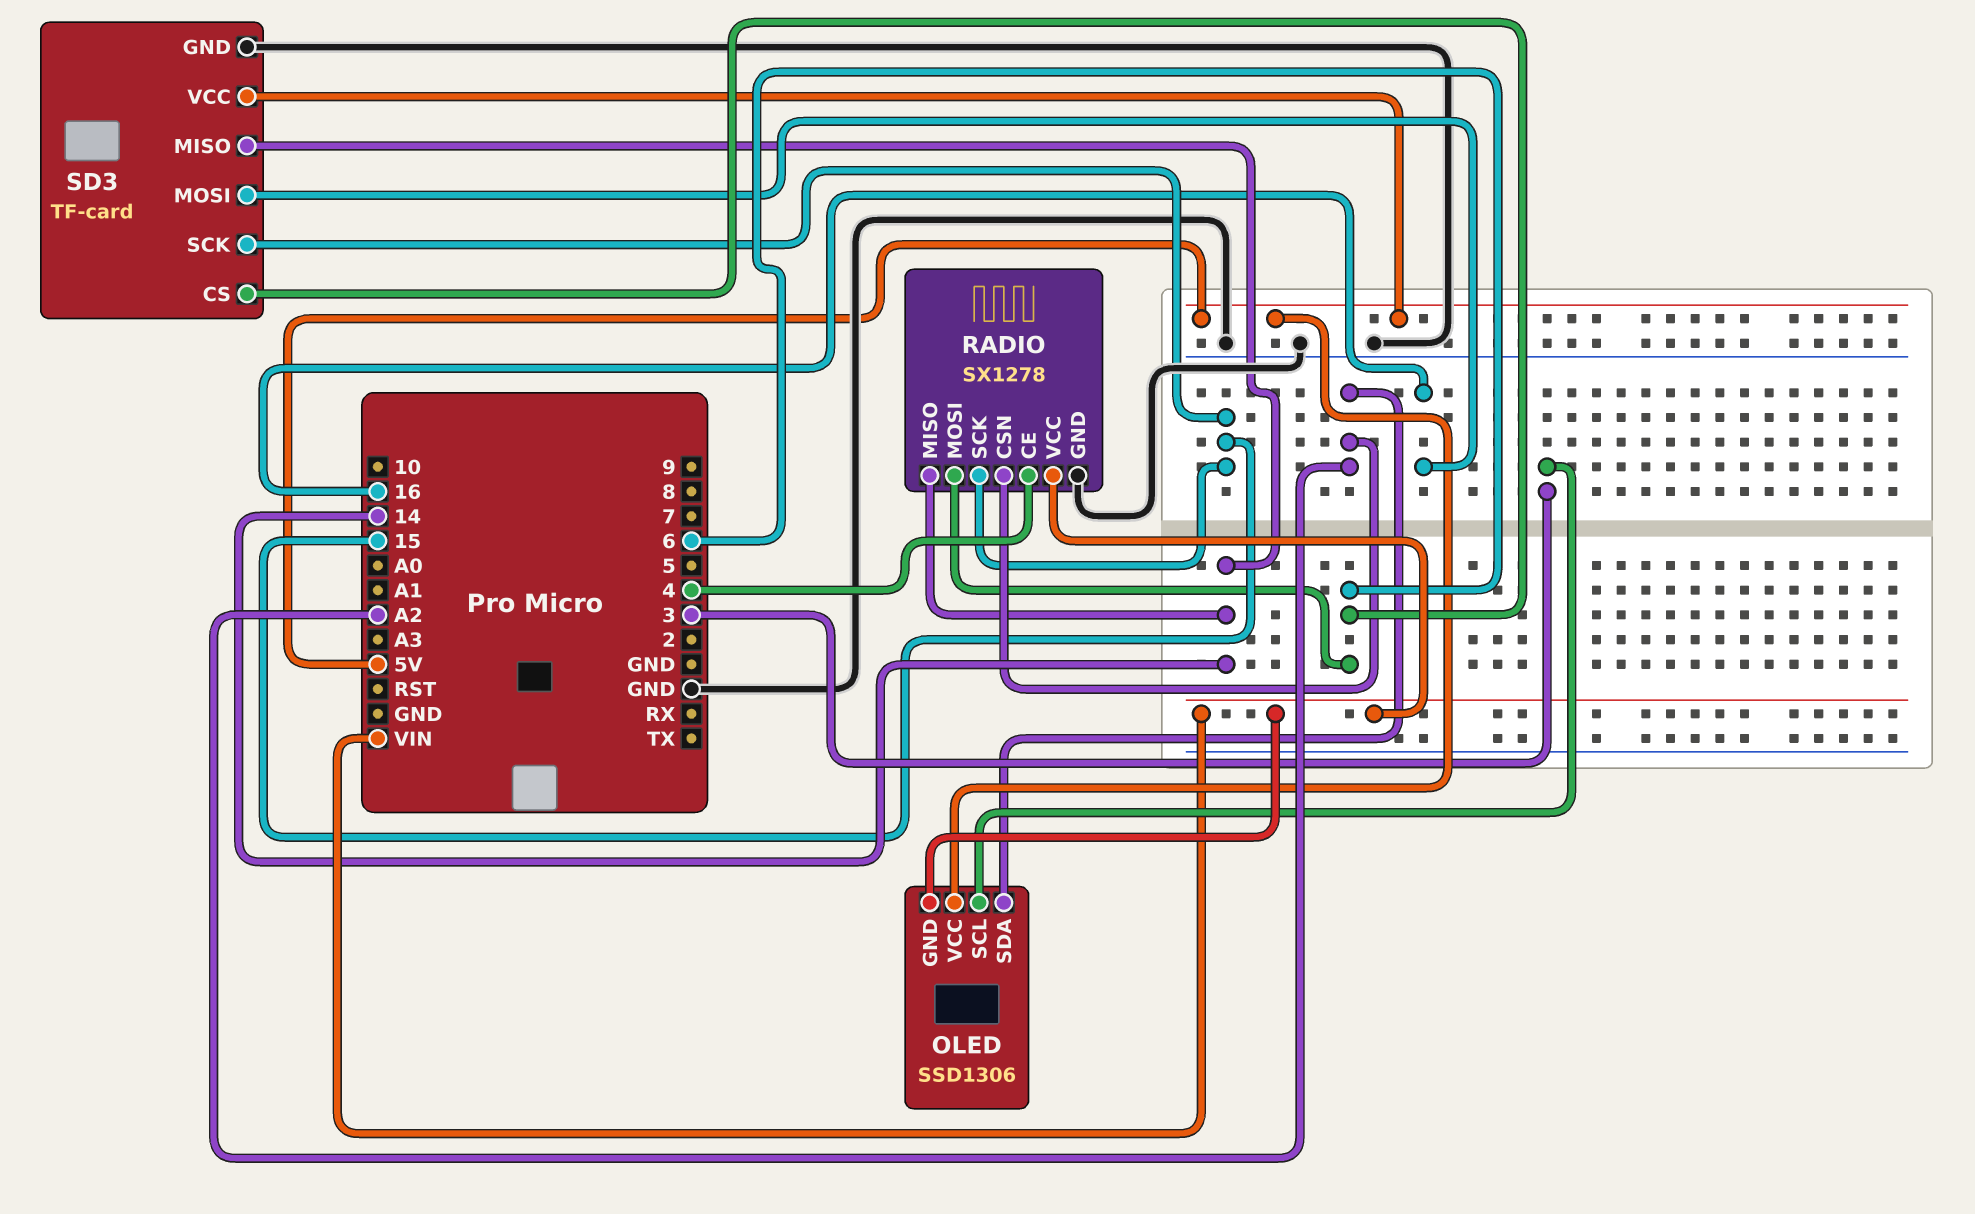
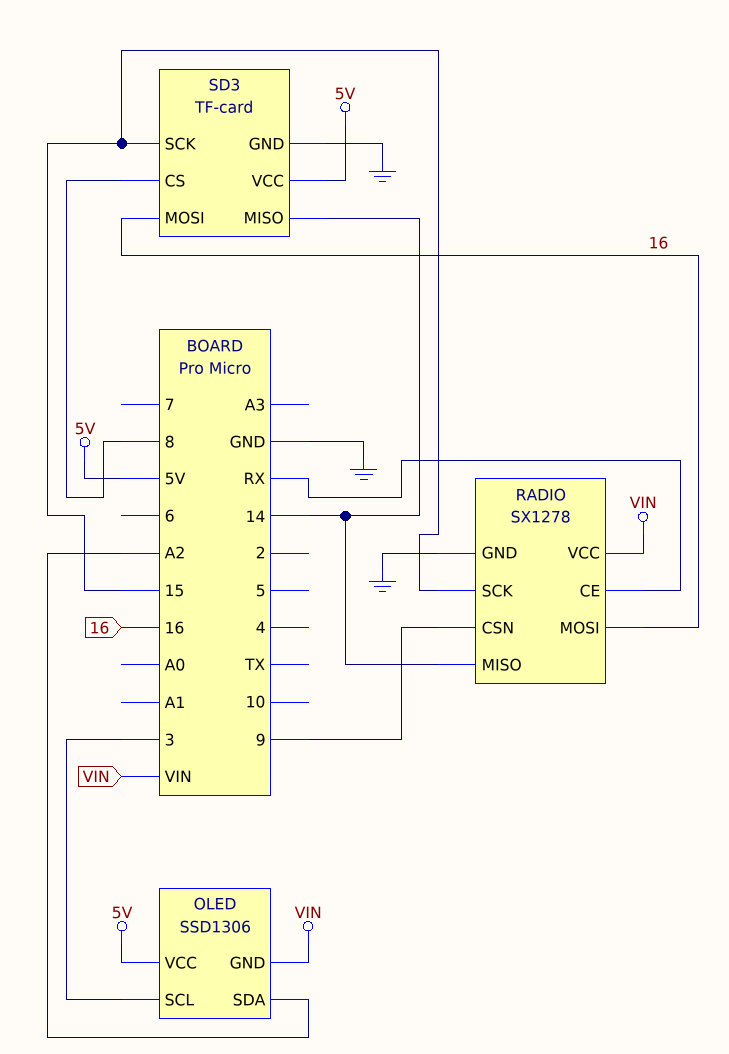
RADIO pin CE: 4 -> RX
RADIO pin CSN: A2 -> 9
RADIO pin MOSI: 6 -> 16
SD3 pin CS: 6 -> 8

